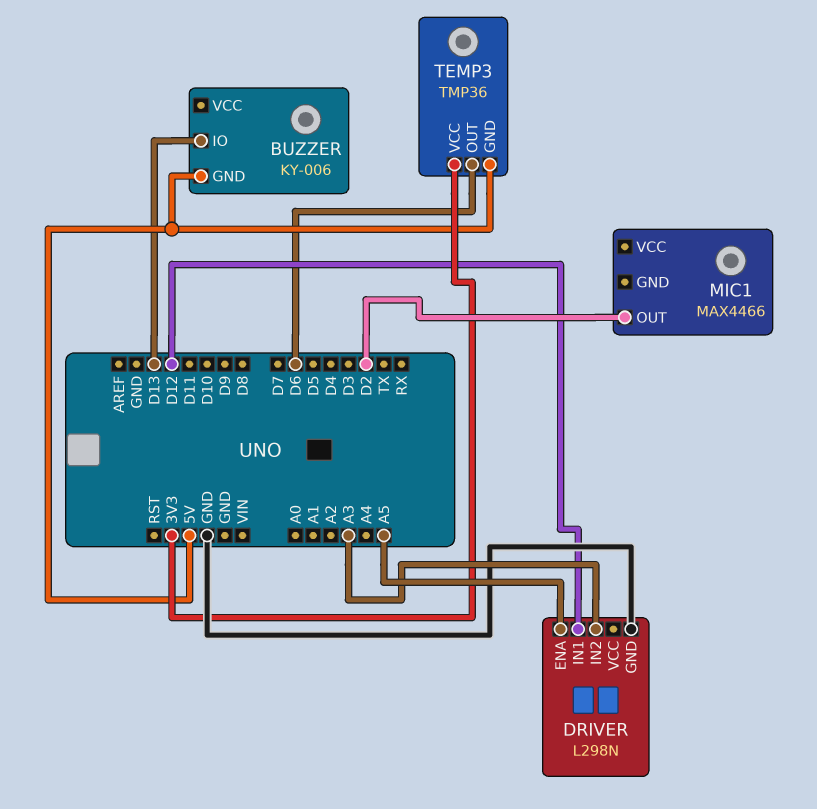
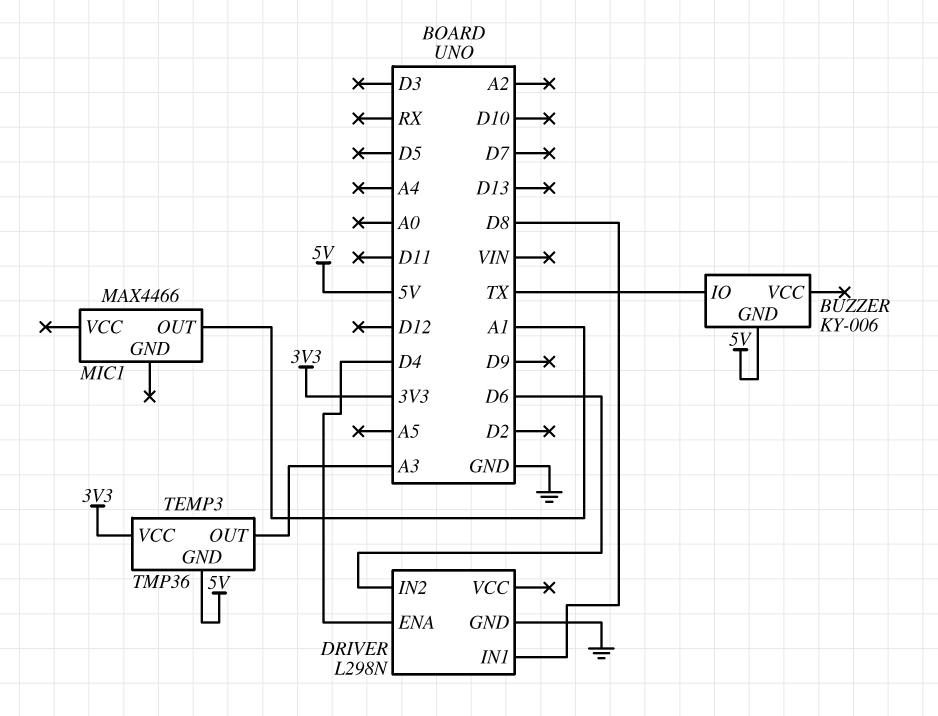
BUZZER pin IO: D13 -> TX
DRIVER pin ENA: A5 -> D4
DRIVER pin IN1: D12 -> D8
DRIVER pin IN2: A3 -> D6
MIC1 pin OUT: D2 -> A1
TEMP3 pin OUT: D6 -> A3

